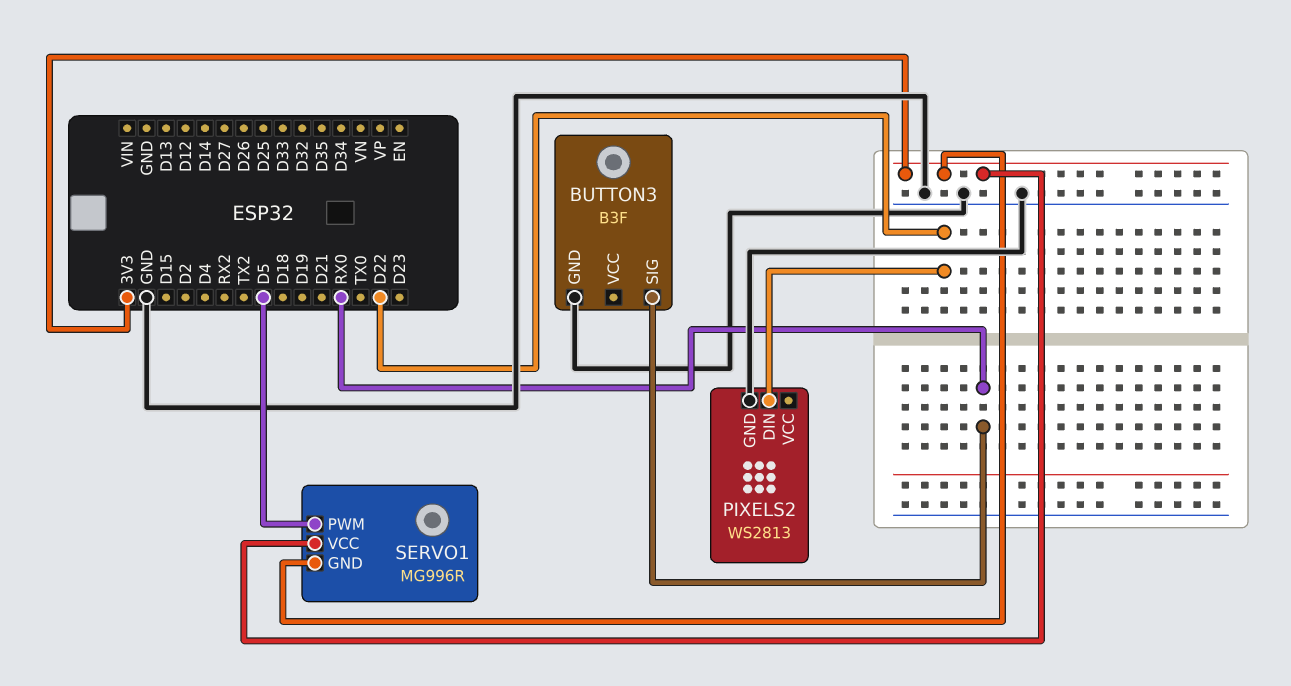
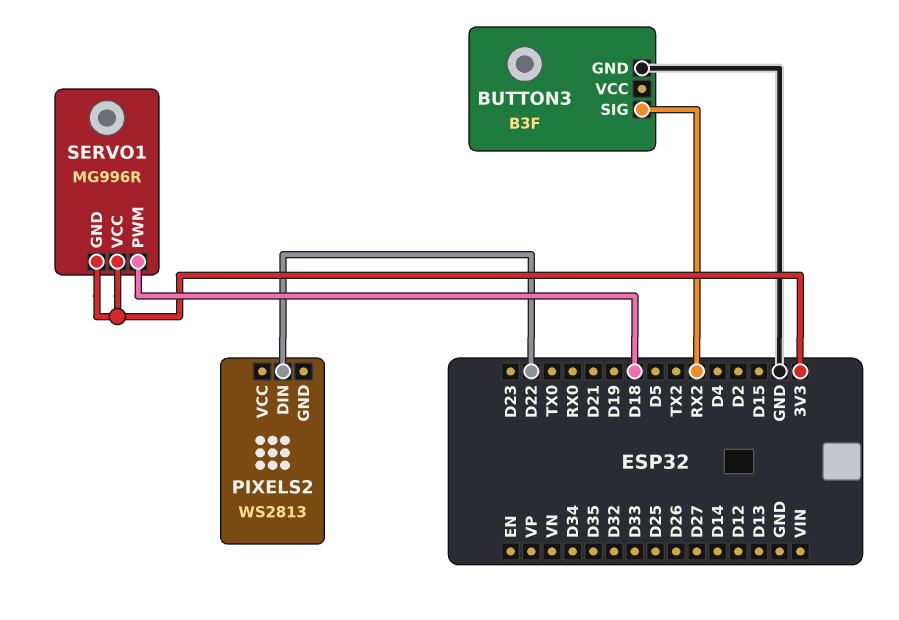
BUTTON3 pin SIG: RX0 -> RX2
PIXELS2 pin GND: GND -> none
SERVO1 pin PWM: D5 -> D18

